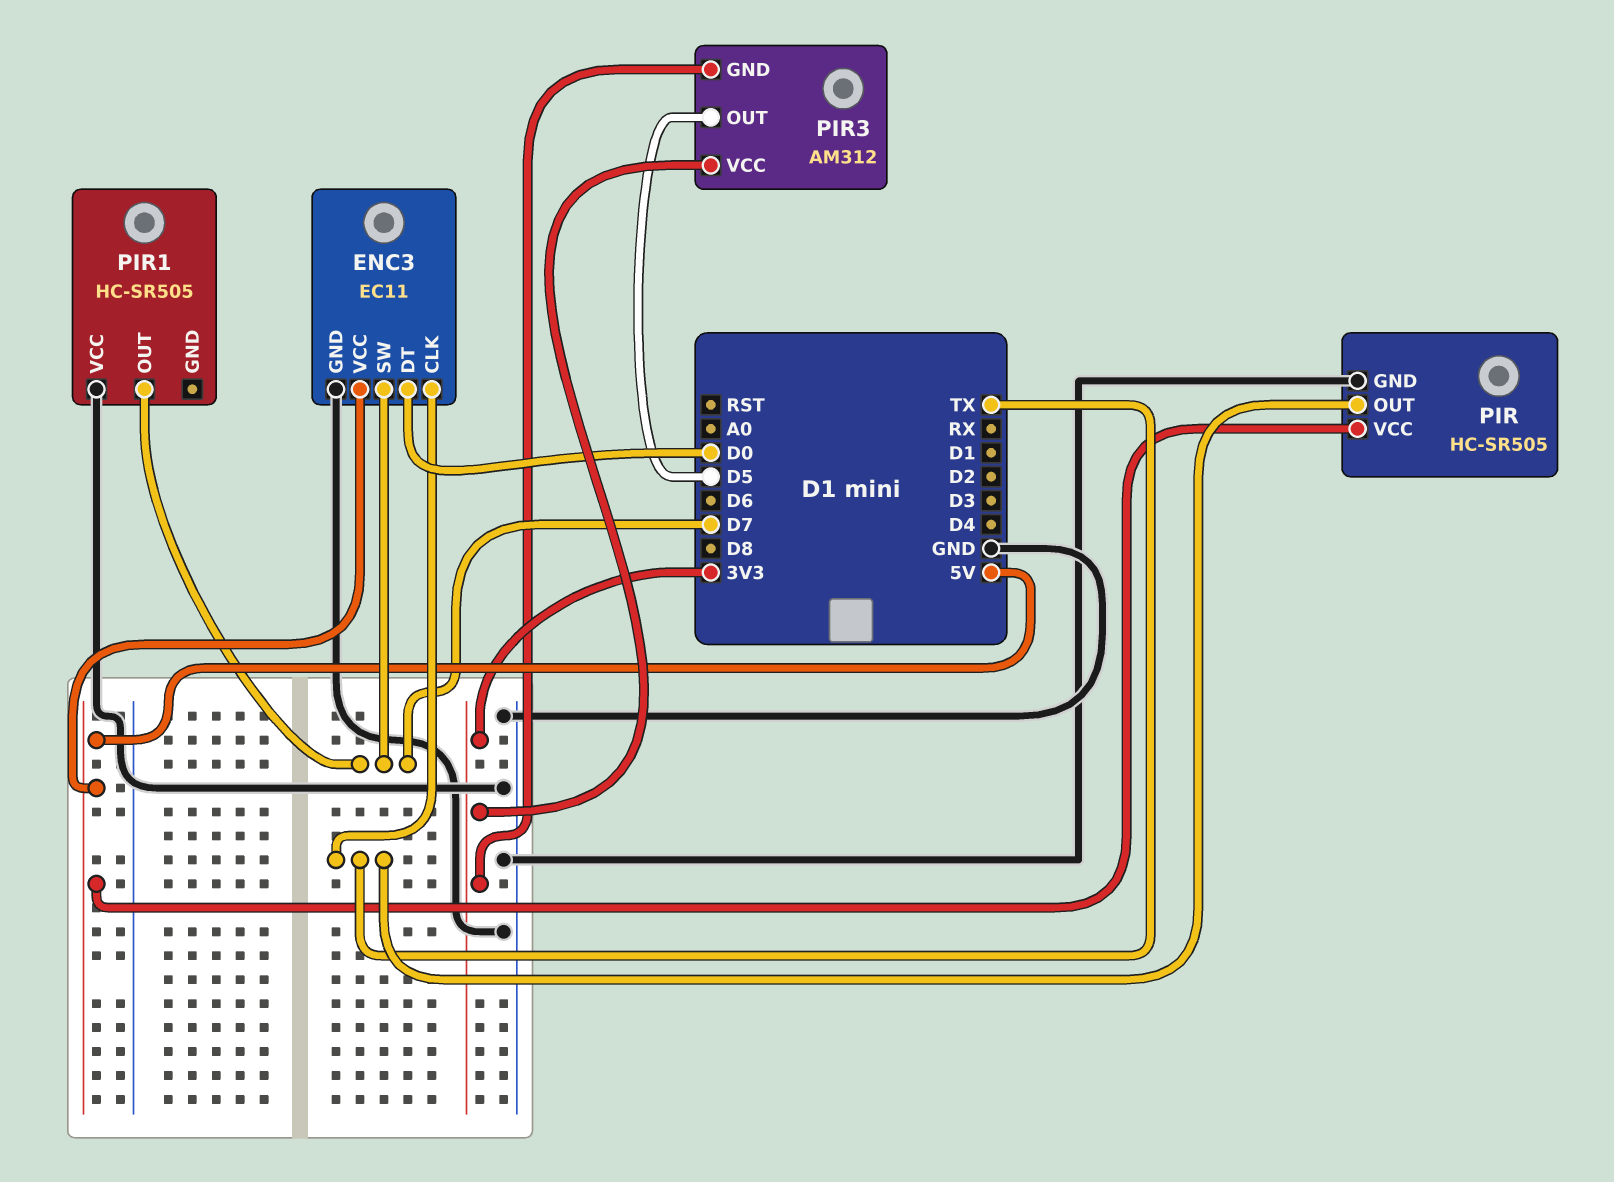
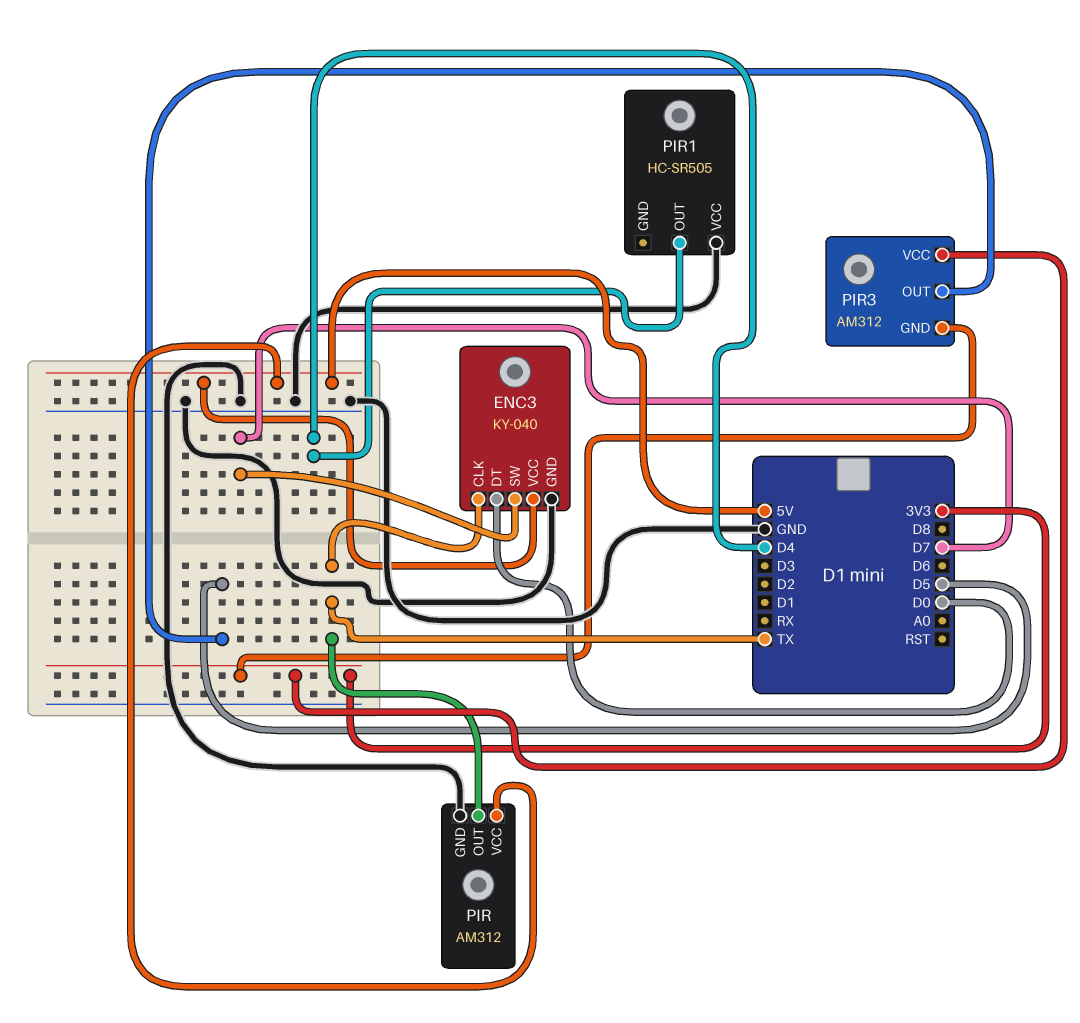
ENC3: EC11 -> KY-040
PIR: HC-SR505 -> AM312
PIR1 pin OUT: D7 -> D4

